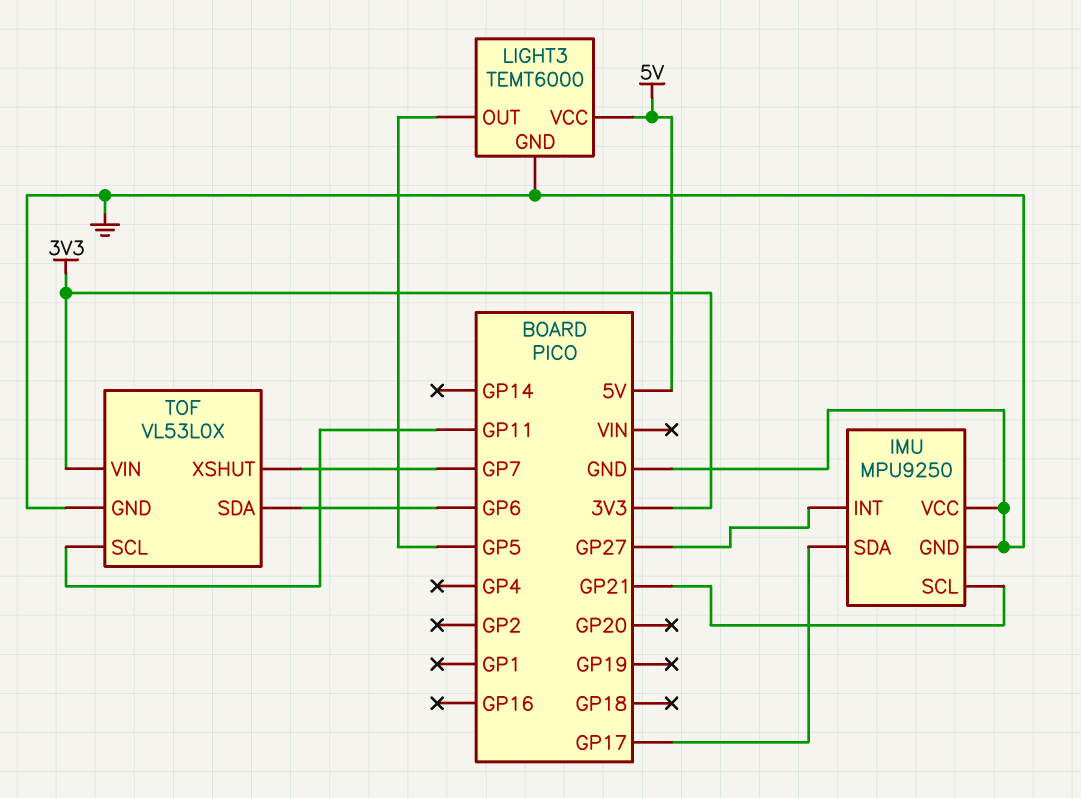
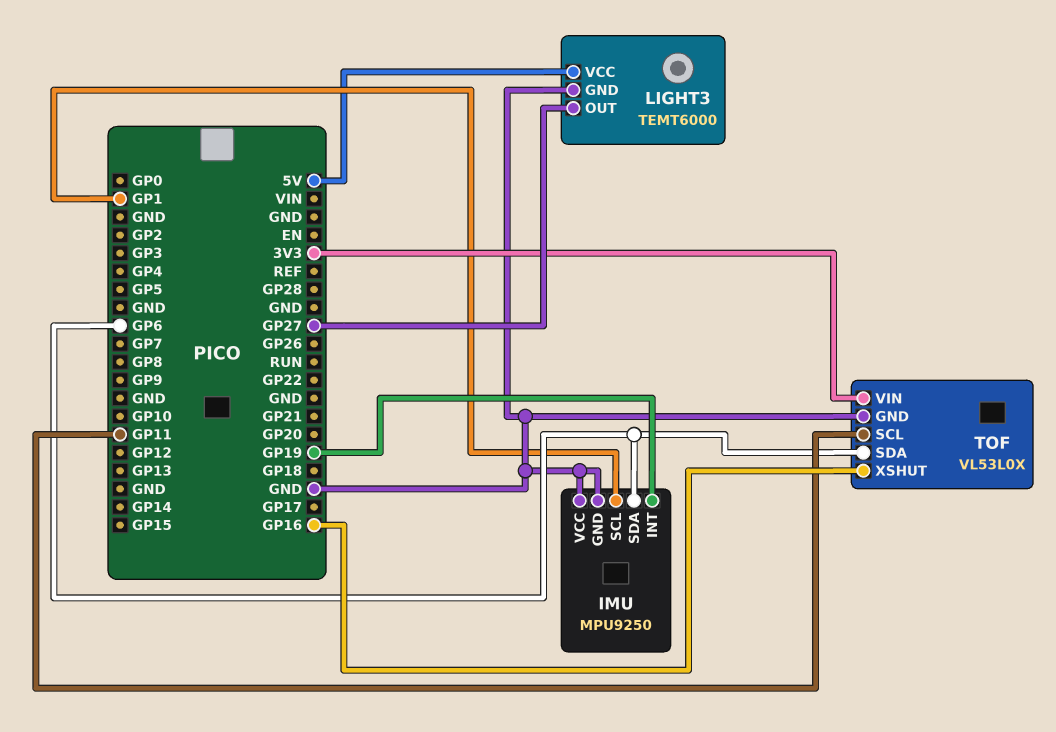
IMU pin INT: GP27 -> GP19
IMU pin SCL: GP21 -> GP1
IMU pin SDA: GP17 -> GP6
LIGHT3 pin OUT: GP5 -> GP27
TOF pin XSHUT: GP7 -> GP16

